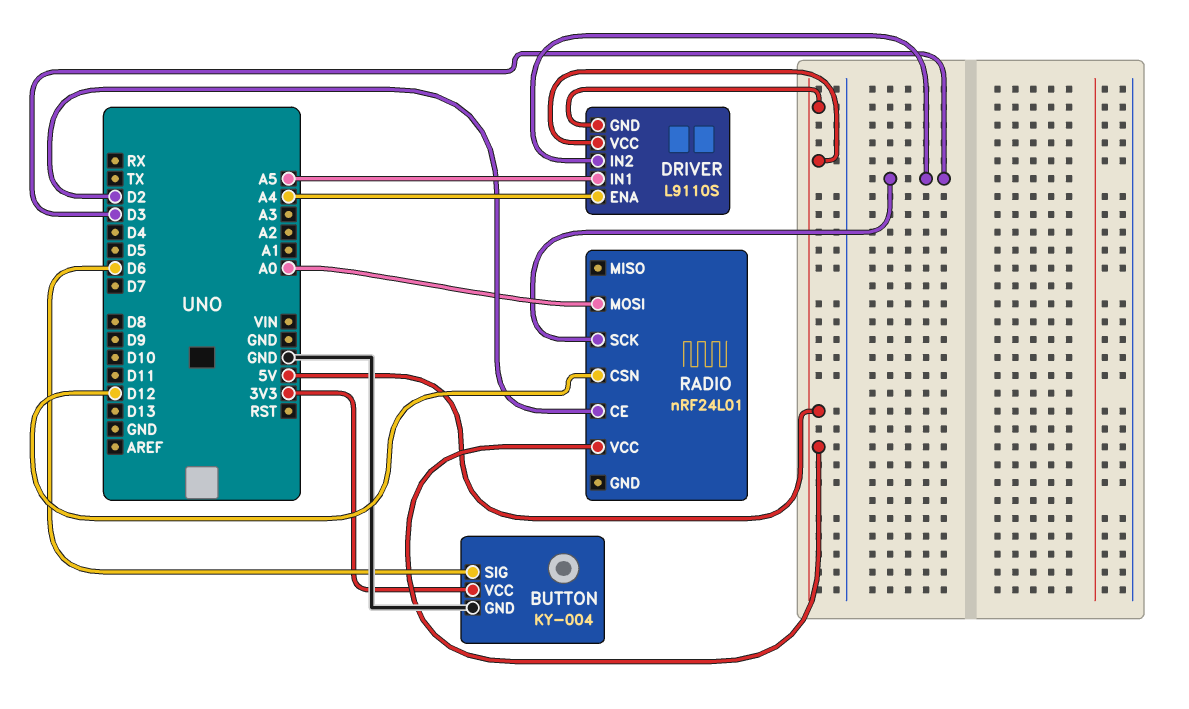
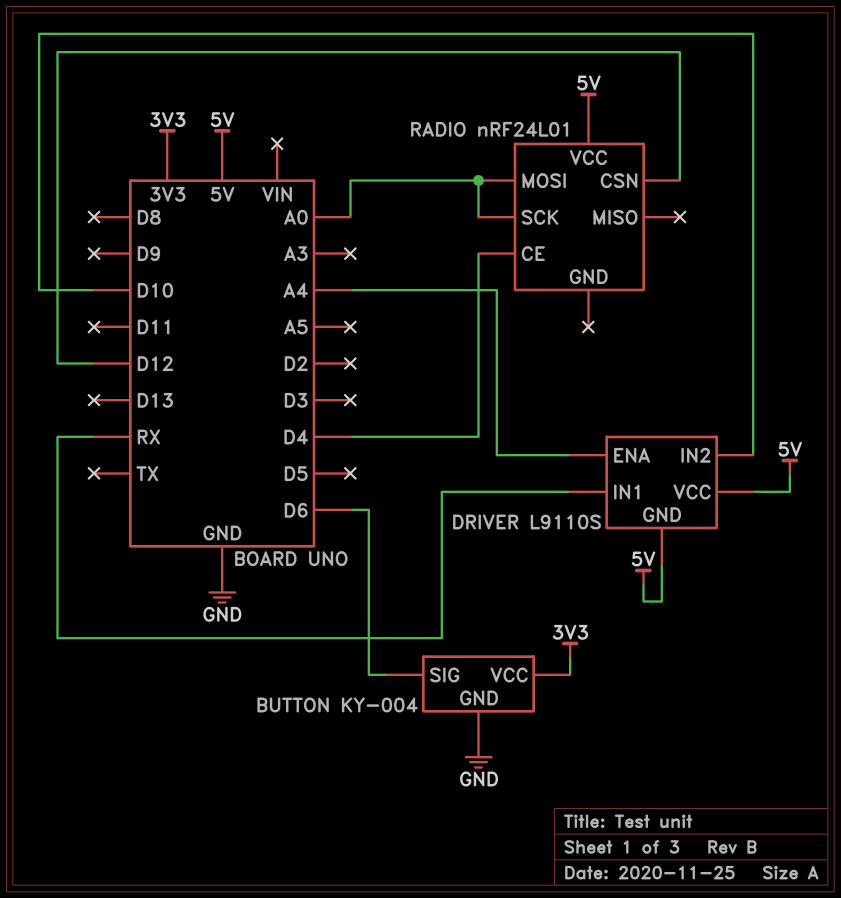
DRIVER pin IN1: A5 -> RX
DRIVER pin IN2: D3 -> D10
RADIO pin CE: D2 -> D4
RADIO pin SCK: D3 -> A0

